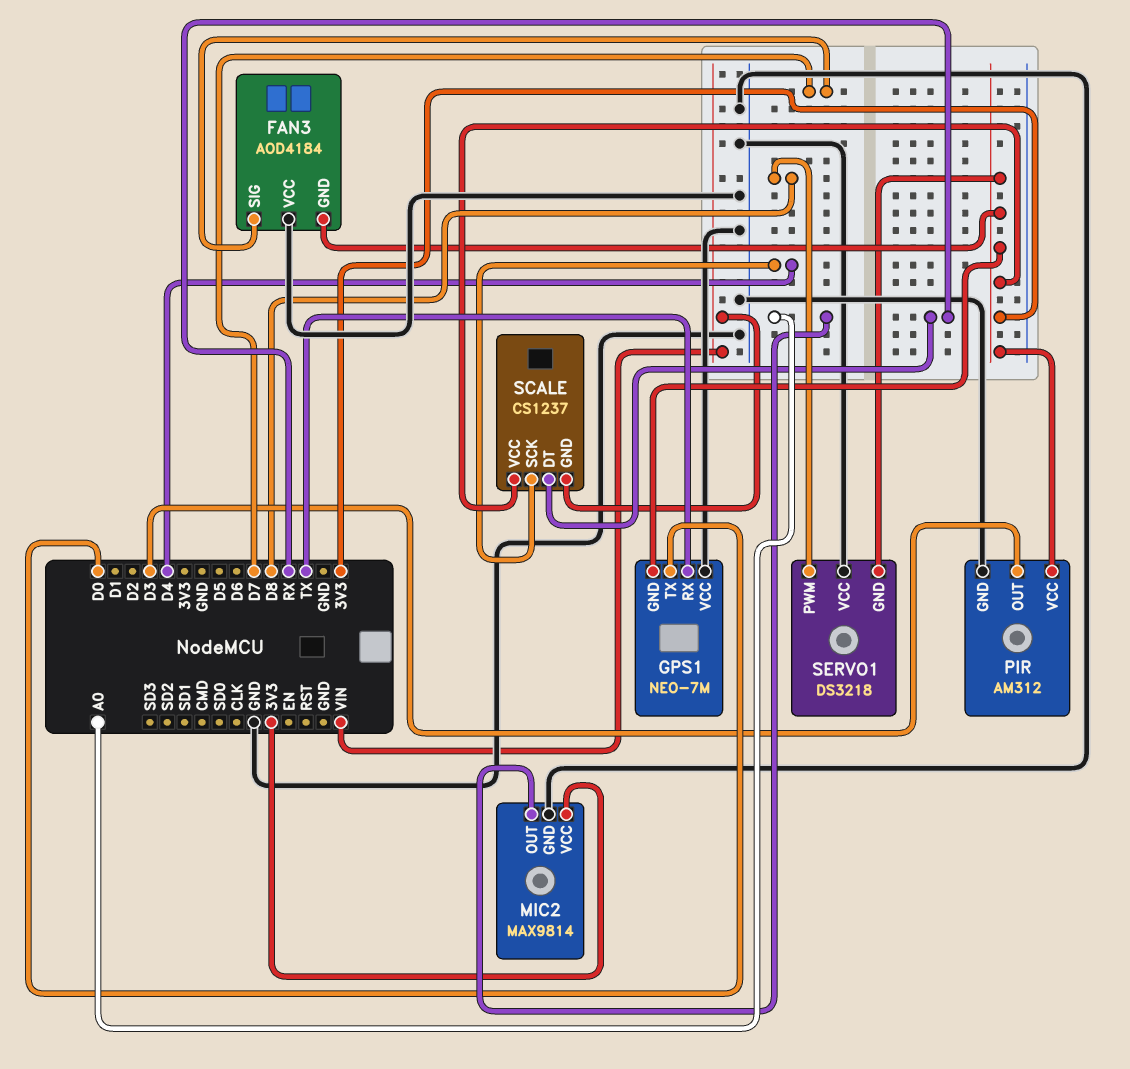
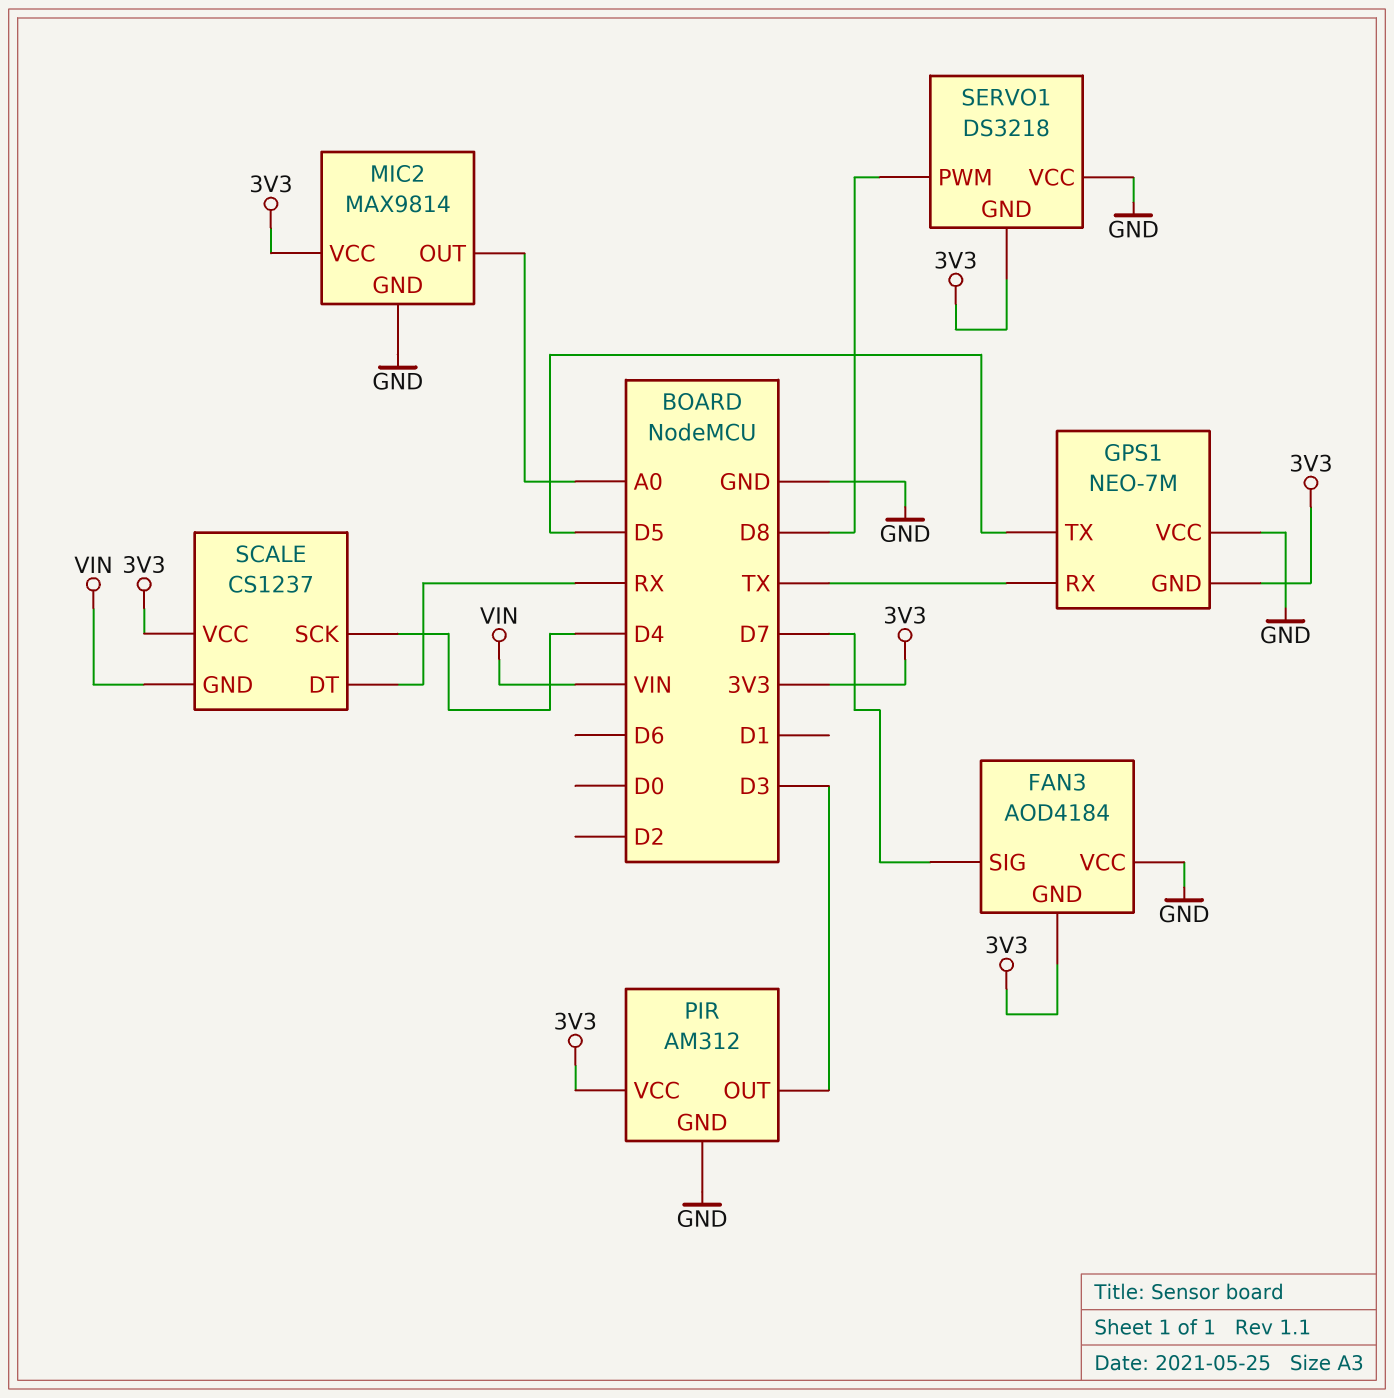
GPS1 pin TX: D0 -> D5

